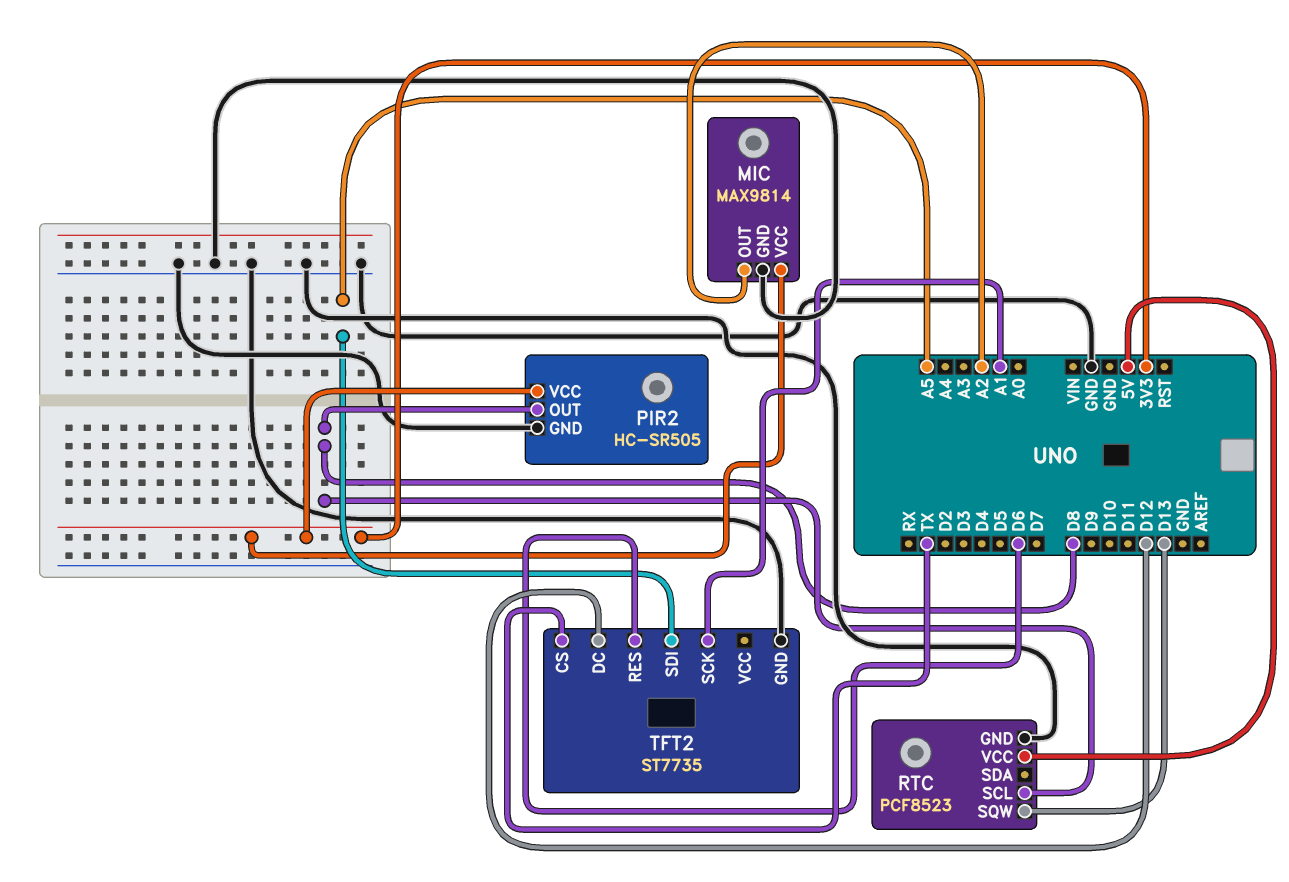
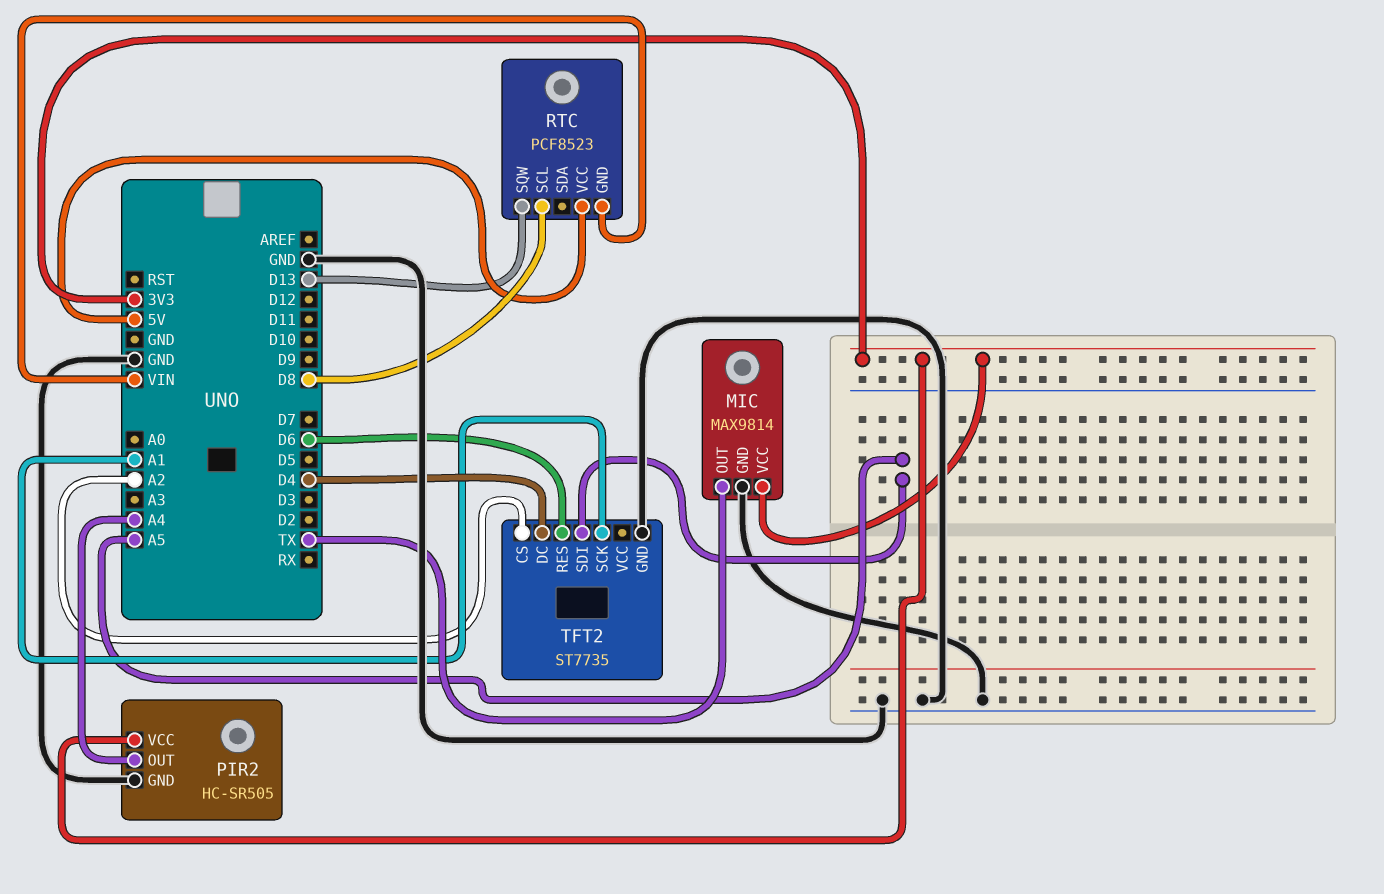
MIC pin OUT: A2 -> TX
PIR2 pin OUT: D8 -> A4
RTC pin GND: GND -> VIN
TFT2 pin CS: TX -> A2
TFT2 pin DC: D12 -> D4

